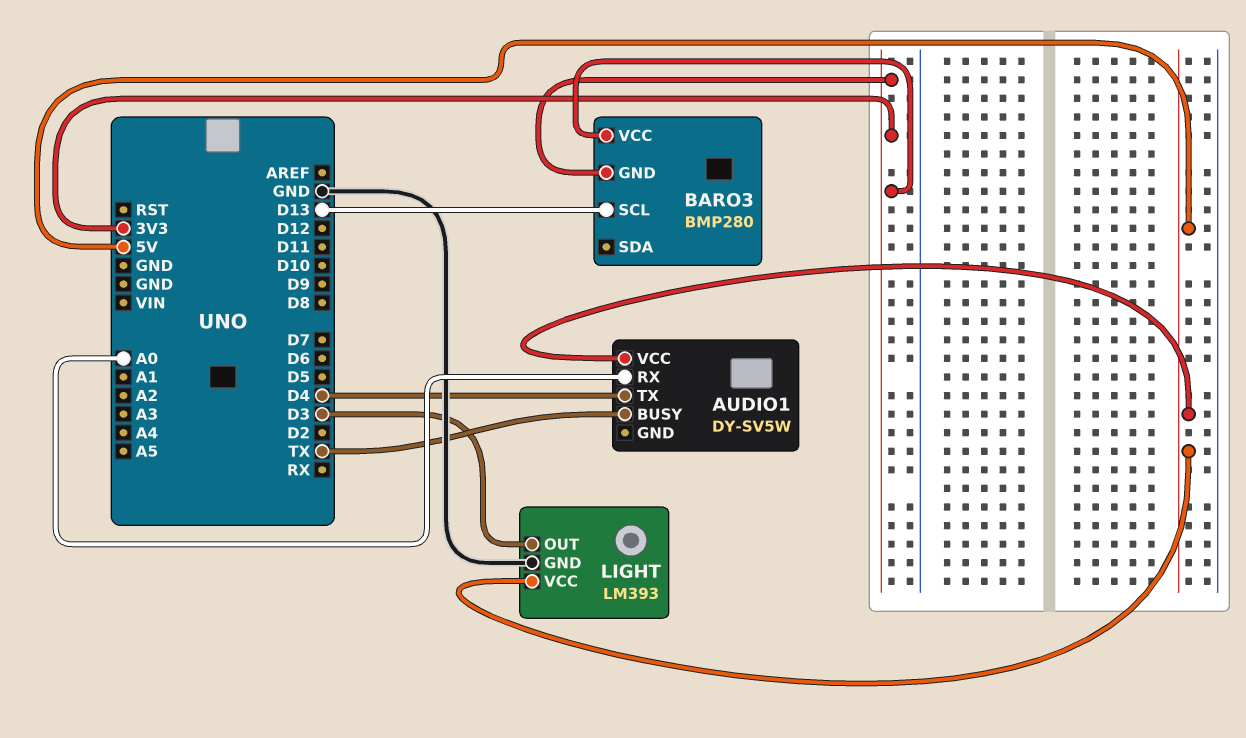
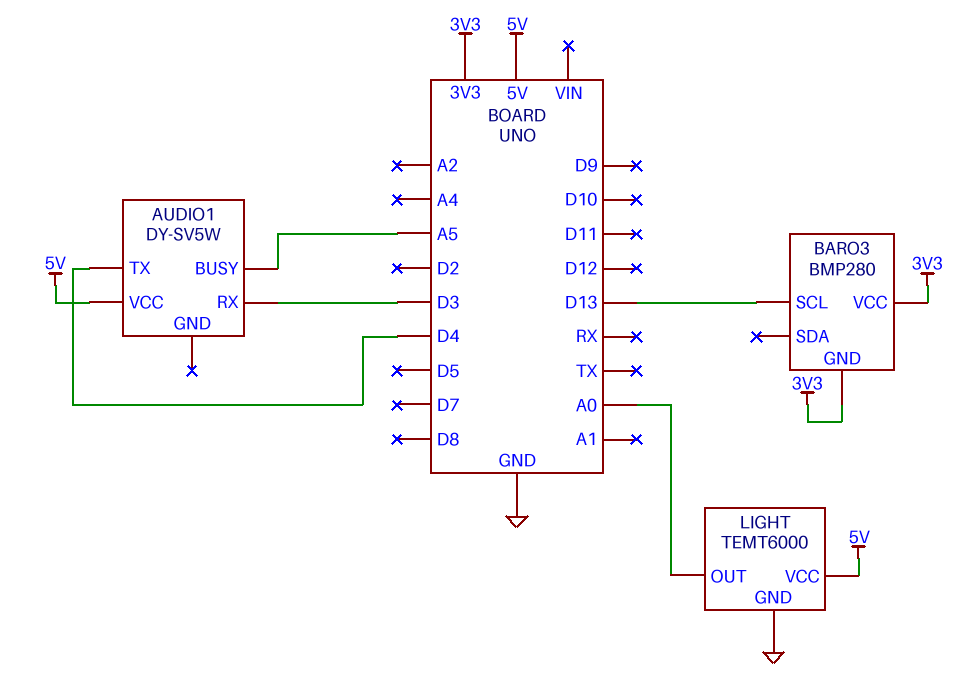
AUDIO1 pin BUSY: TX -> A5
AUDIO1 pin RX: A0 -> D3
LIGHT: LM393 -> TEMT6000
LIGHT pin OUT: D3 -> A0

